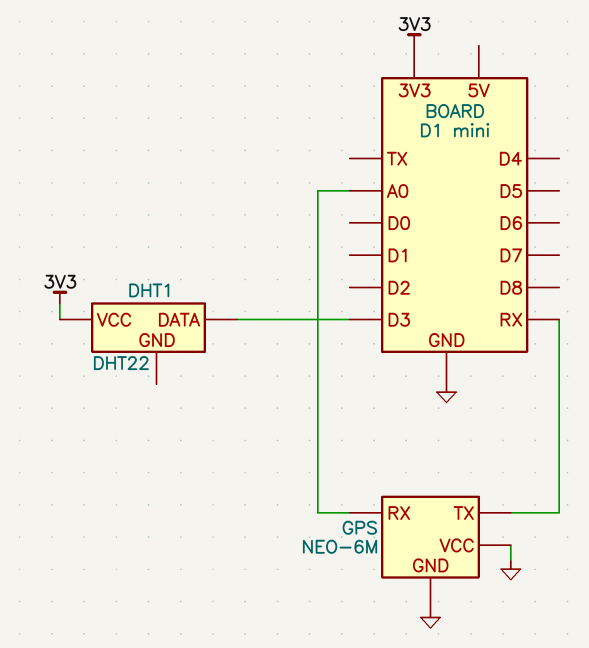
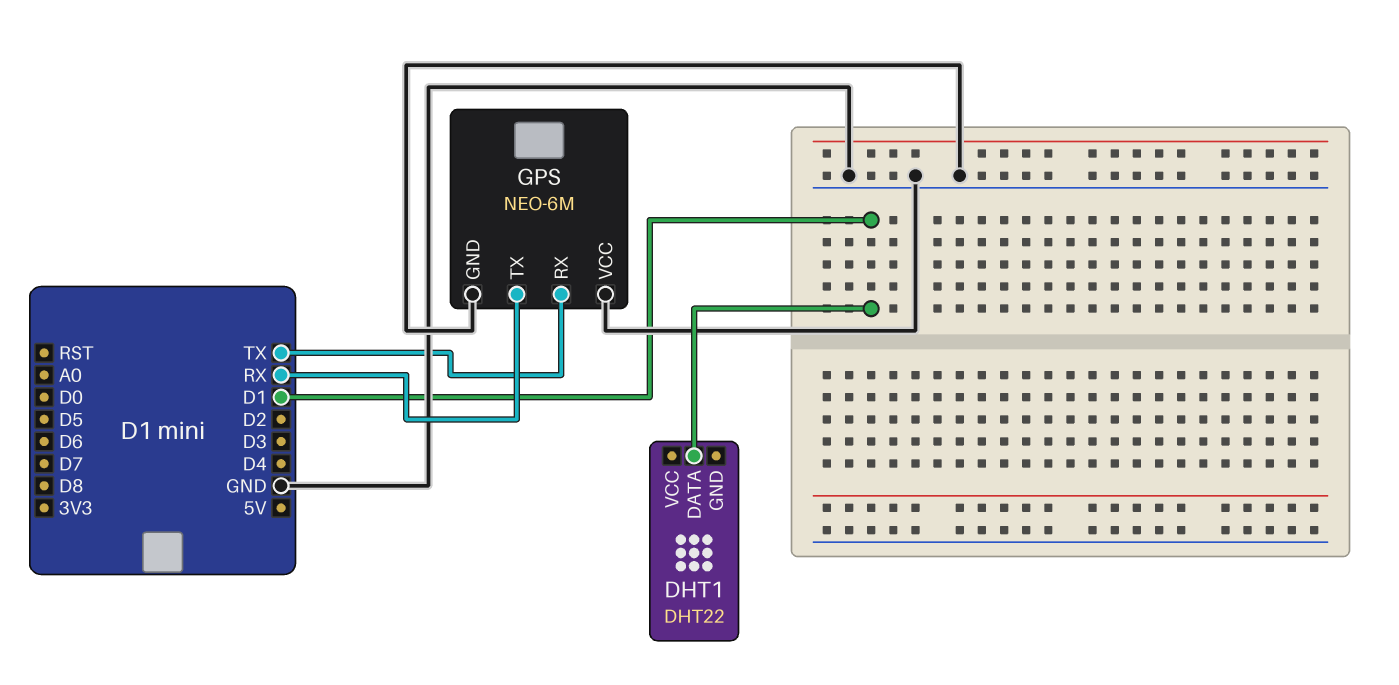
DHT1 pin DATA: D3 -> D1
DHT1 pin VCC: 3V3 -> none
GPS pin RX: A0 -> TX

